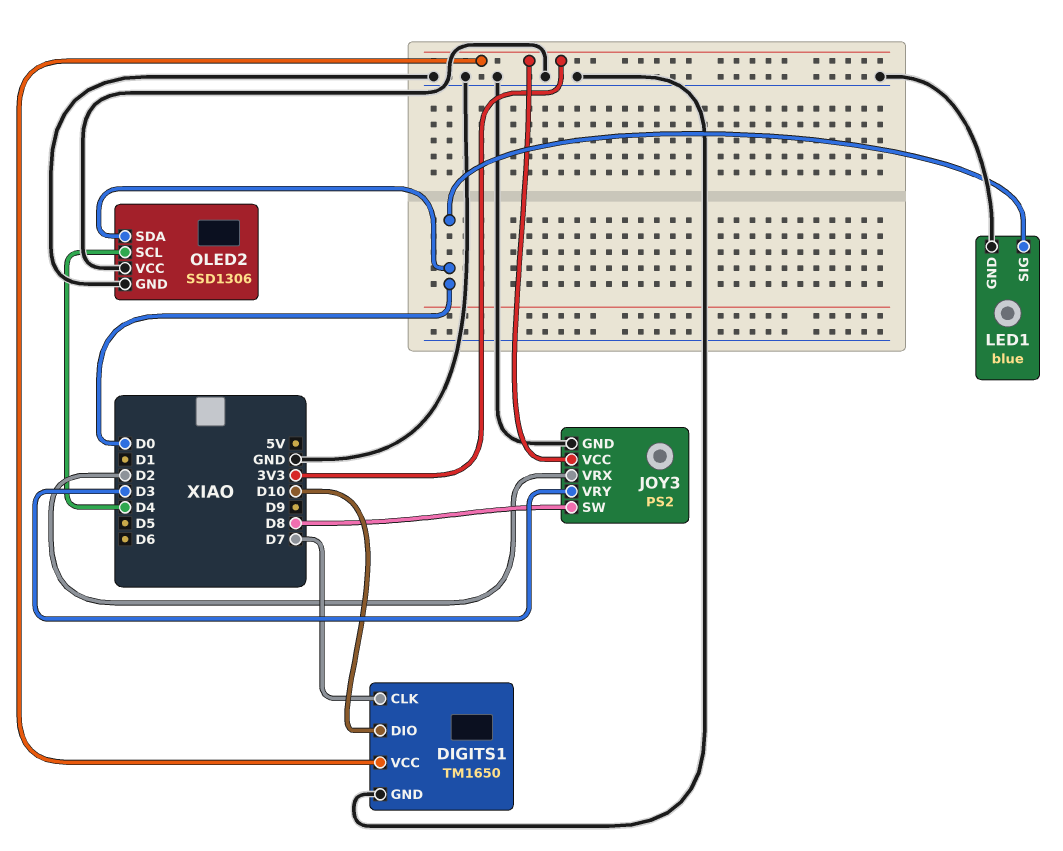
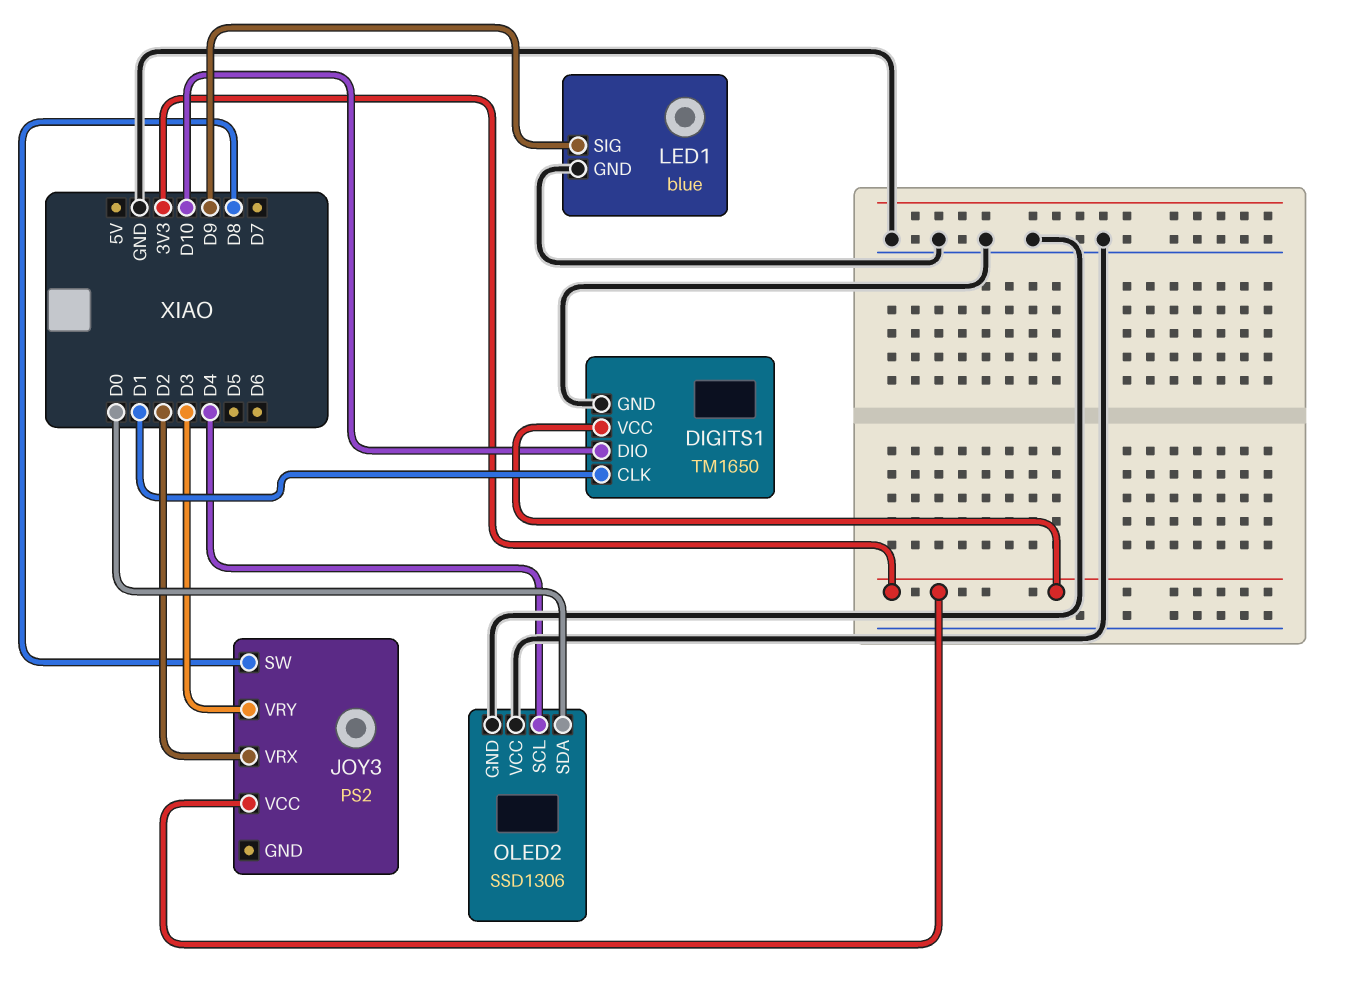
DIGITS1 pin CLK: D7 -> D1
JOY3 pin GND: GND -> none
LED1 pin SIG: D0 -> D9

